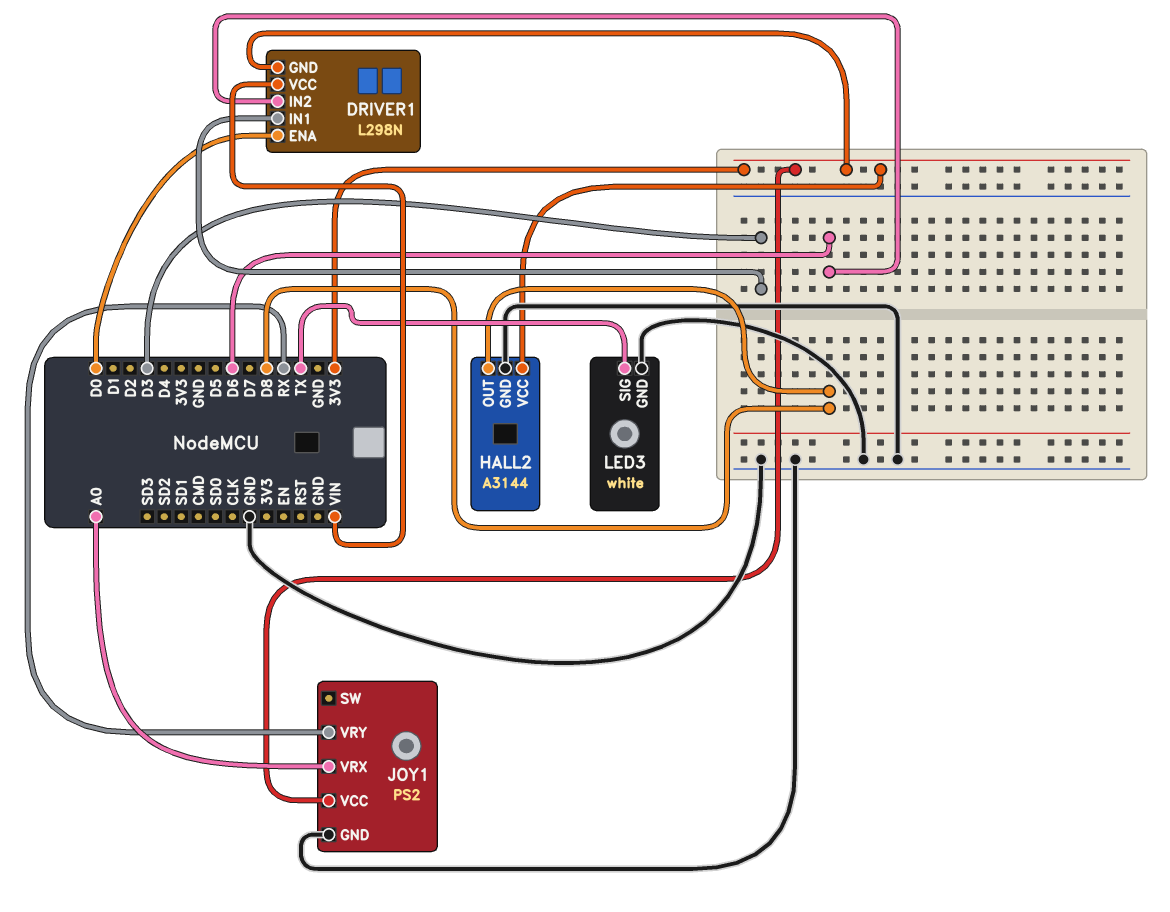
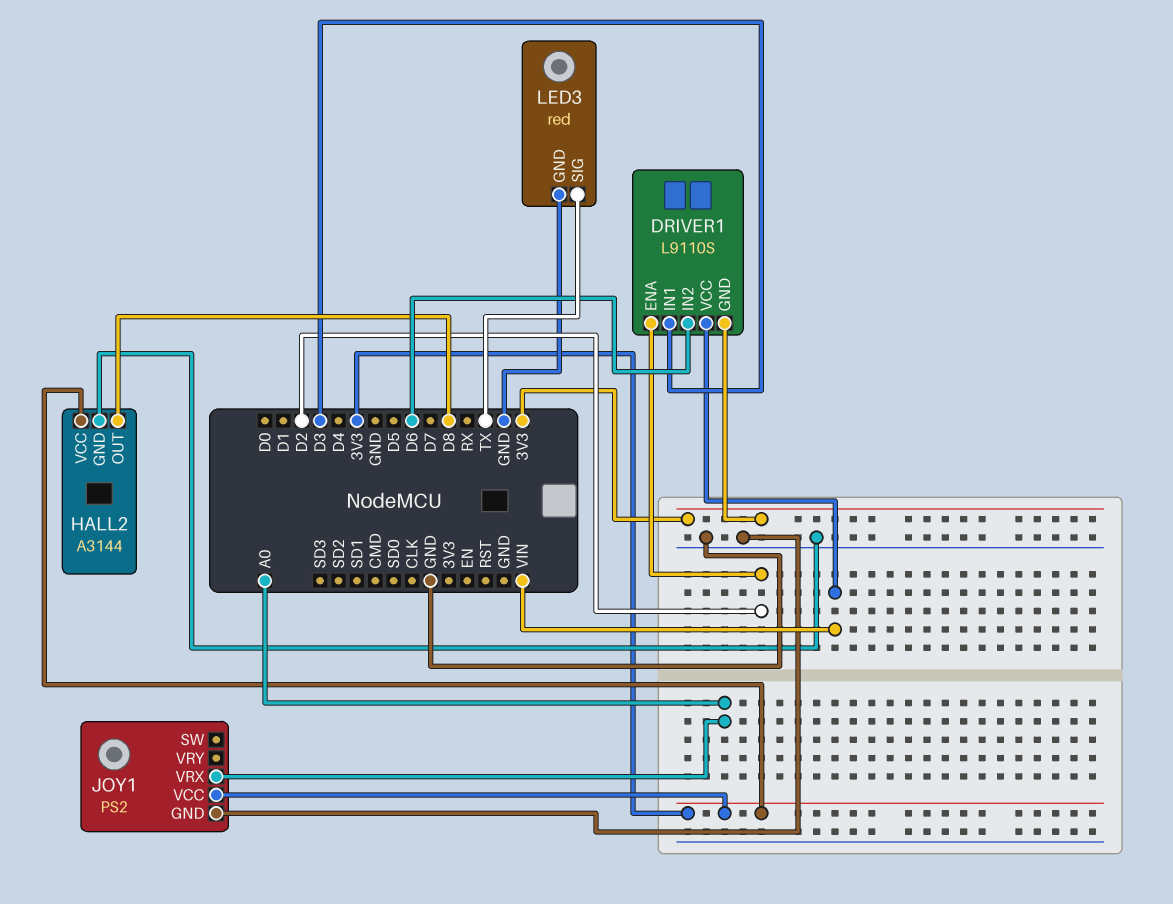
DRIVER1: L298N -> L9110S
DRIVER1 pin ENA: D0 -> D2
JOY1 pin VRY: RX -> none
LED3: white -> red

